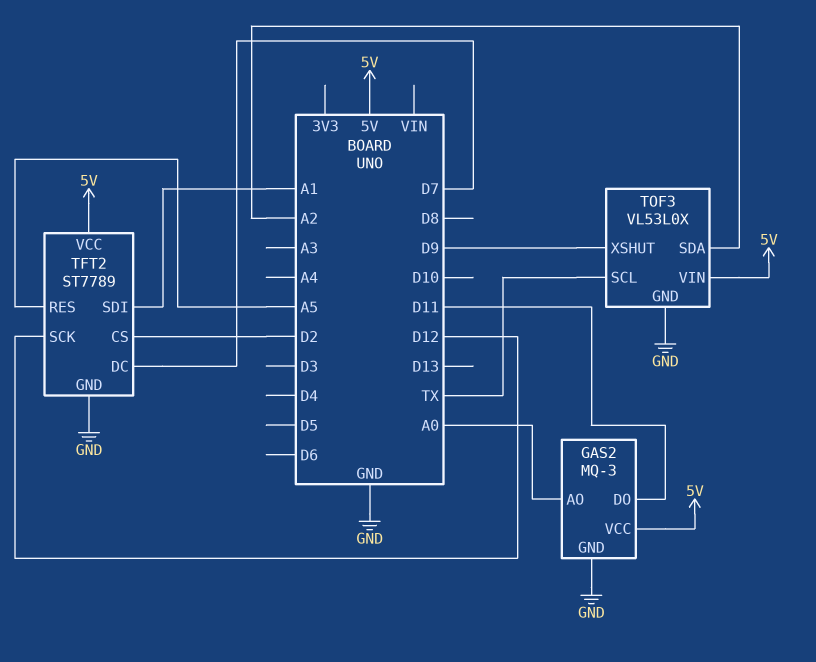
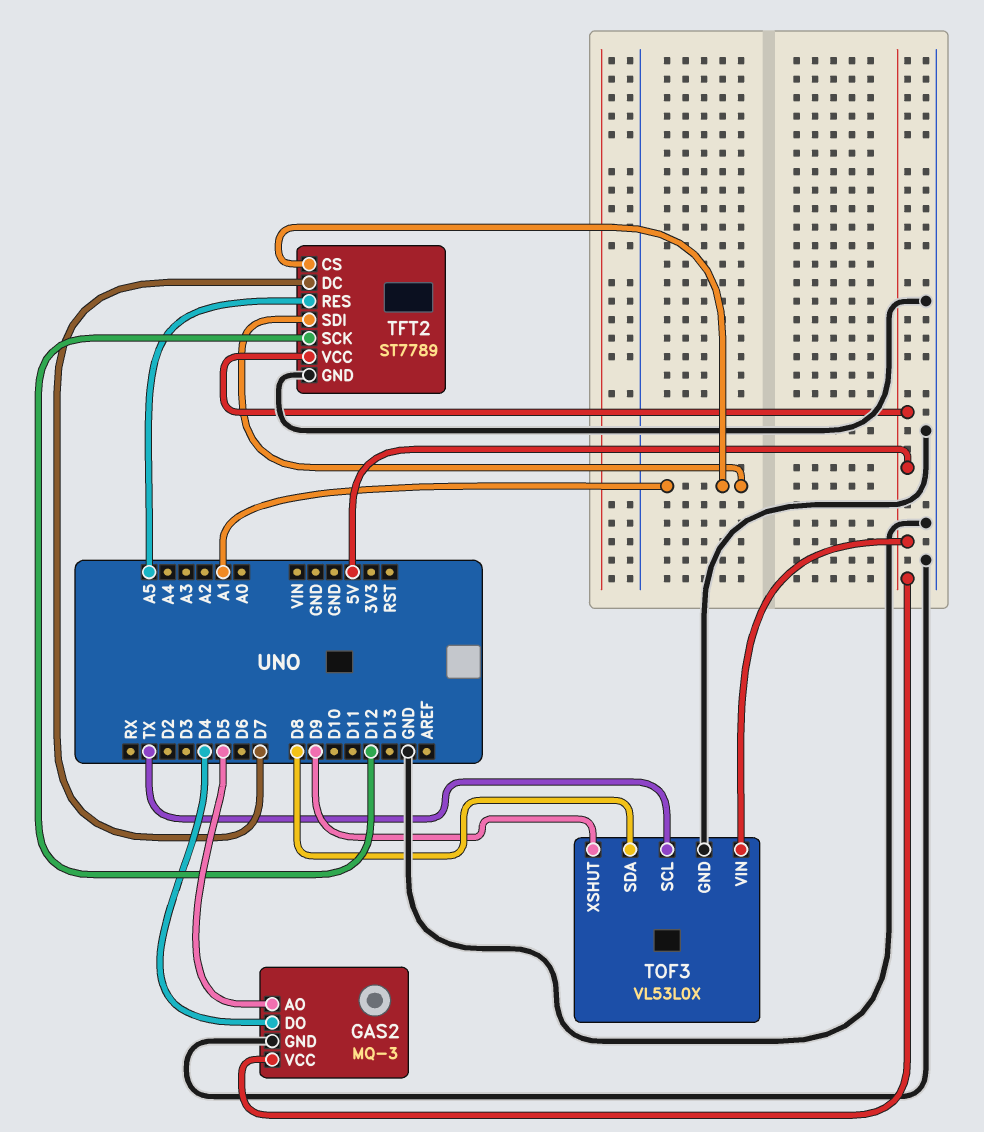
GAS2 pin AO: A0 -> D5
GAS2 pin DO: D11 -> D4
TFT2 pin CS: D2 -> A1
TOF3 pin SDA: A2 -> D8

